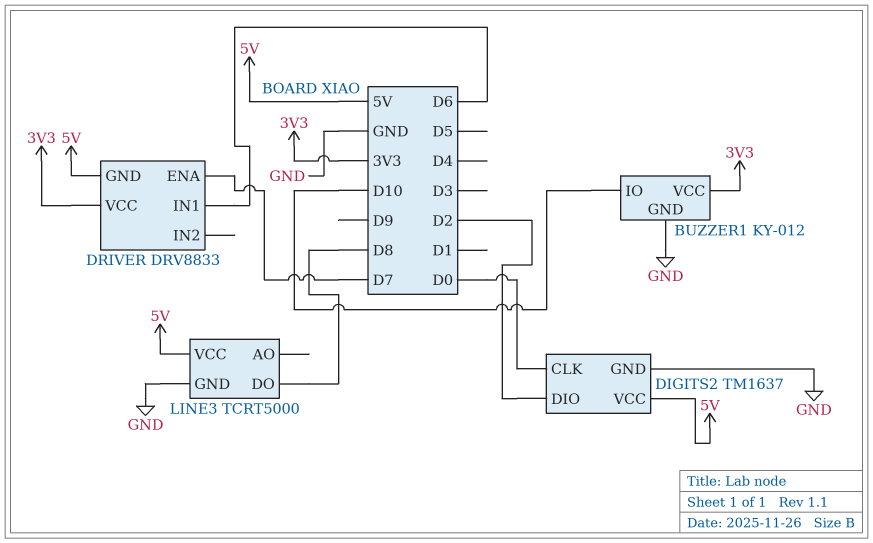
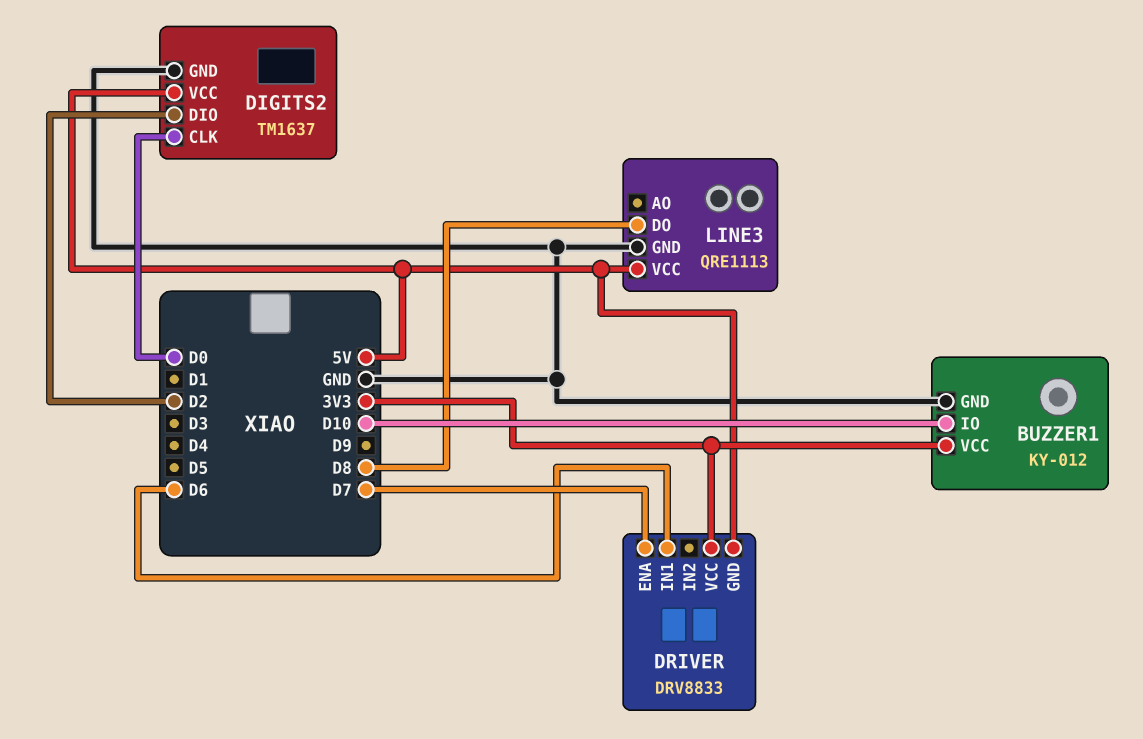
LINE3: TCRT5000 -> QRE1113

